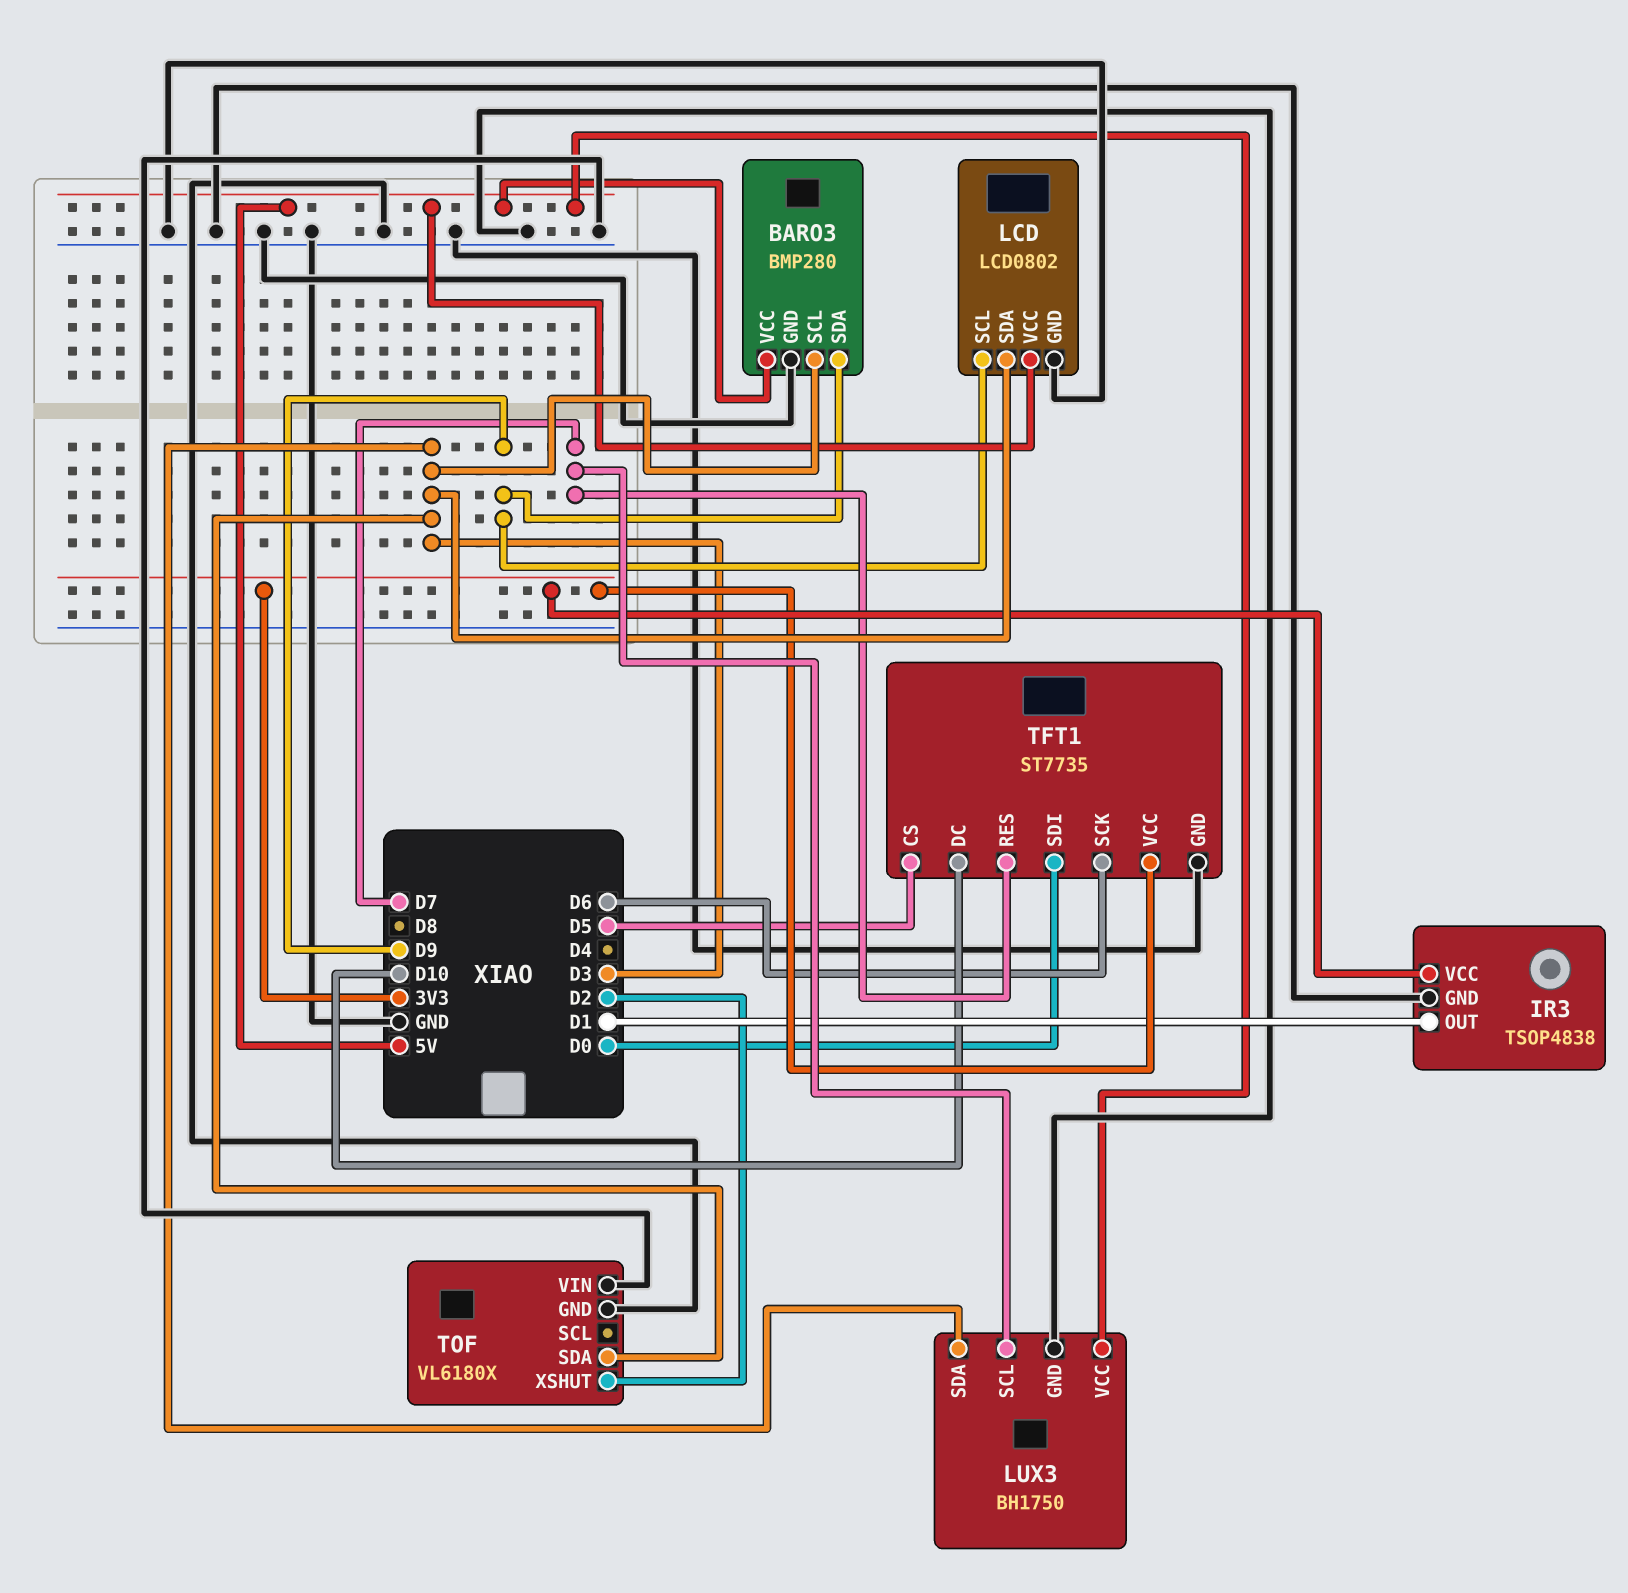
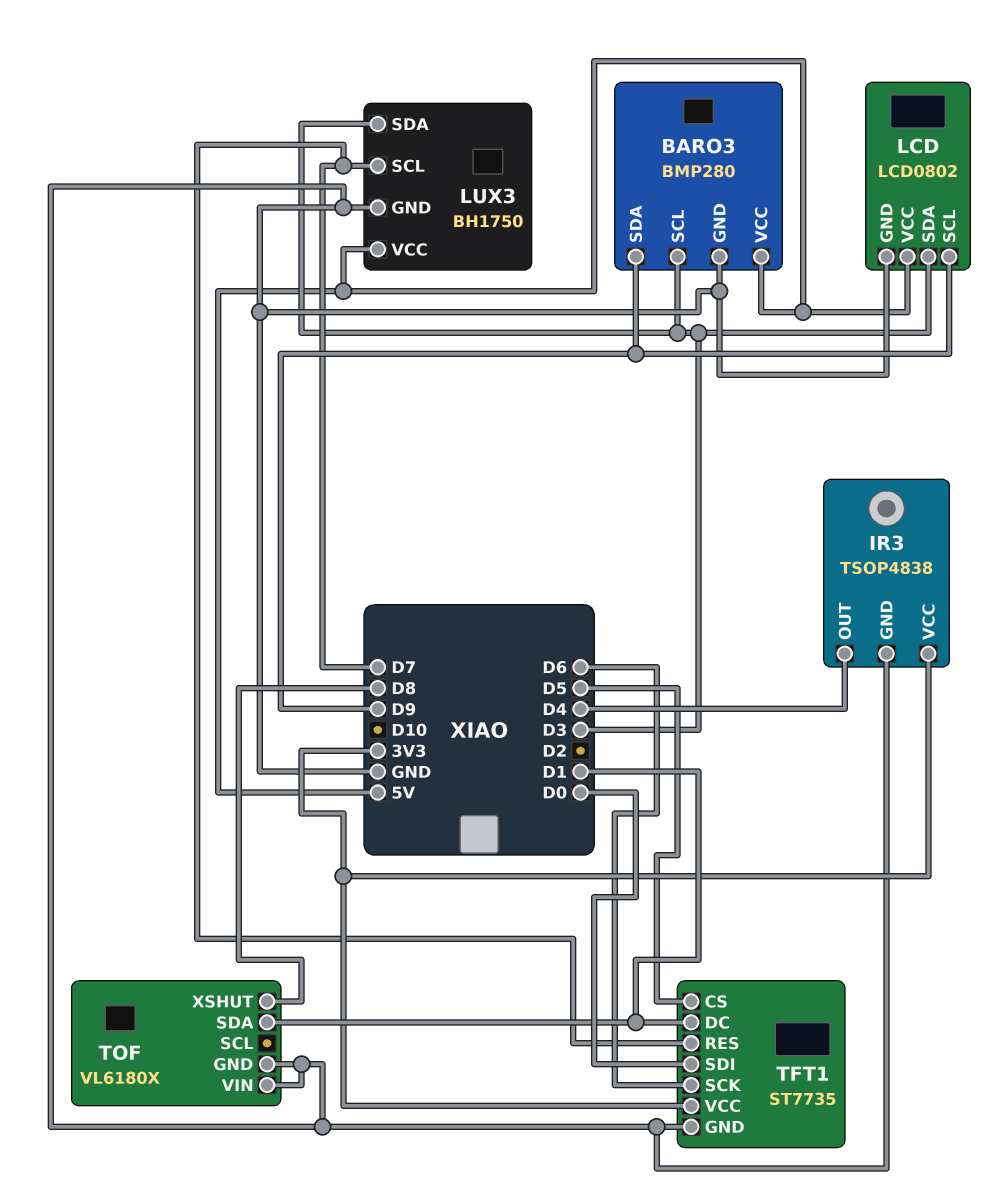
IR3 pin OUT: D1 -> D4
TFT1 pin DC: D10 -> D1
TOF pin SDA: D3 -> D1
TOF pin XSHUT: D2 -> D8

